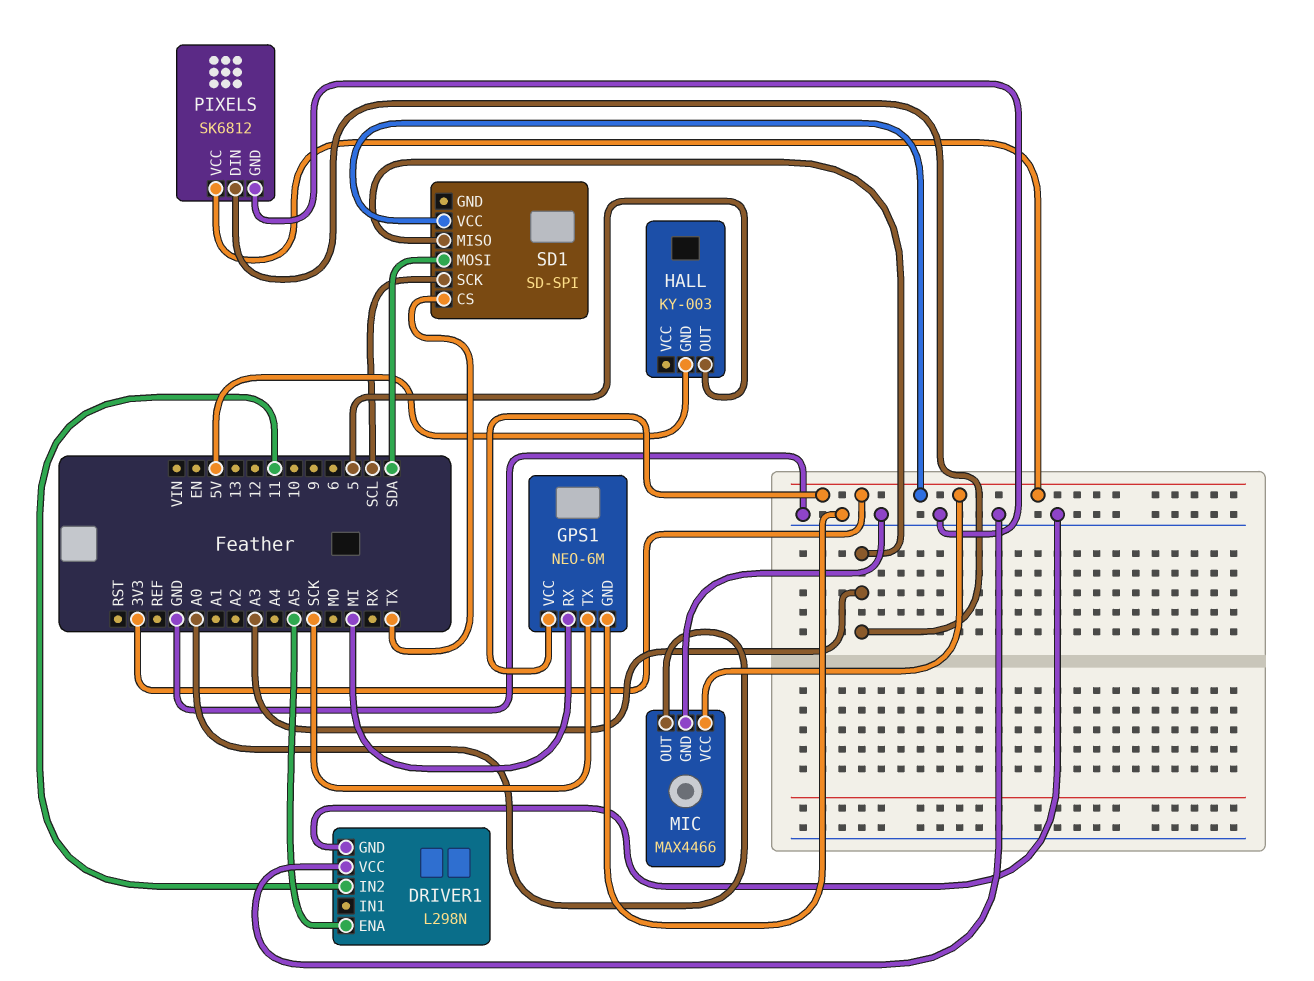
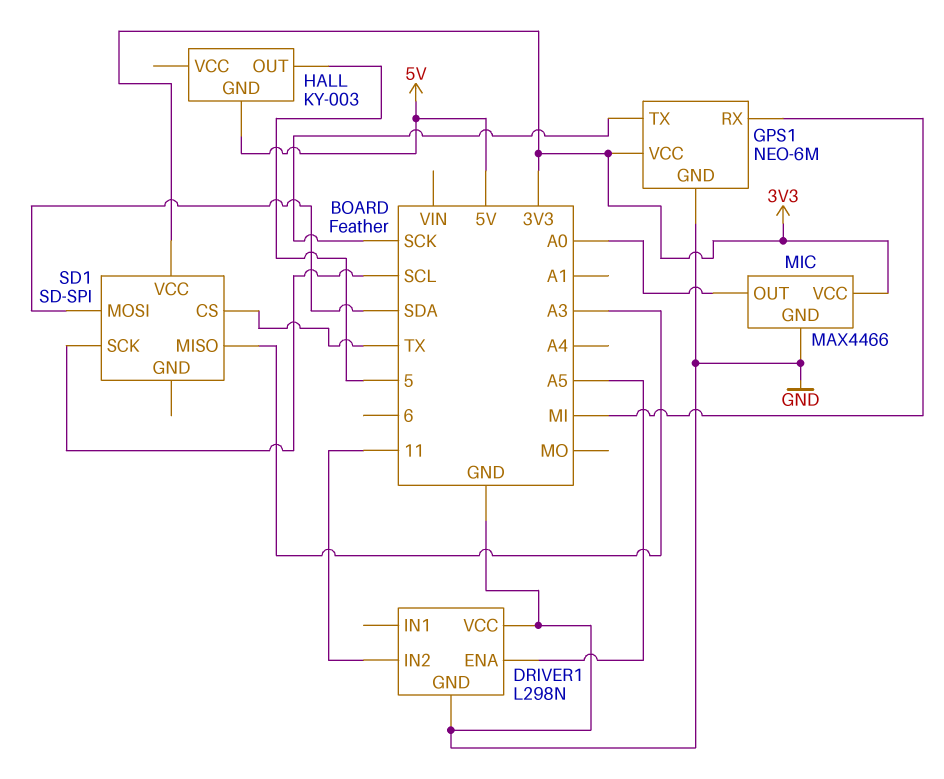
PIXELS: SK6812 -> none
PIXELS pin DIN: A3 -> none
PIXELS pin GND: GND -> none
PIXELS pin VCC: 3V3 -> none

